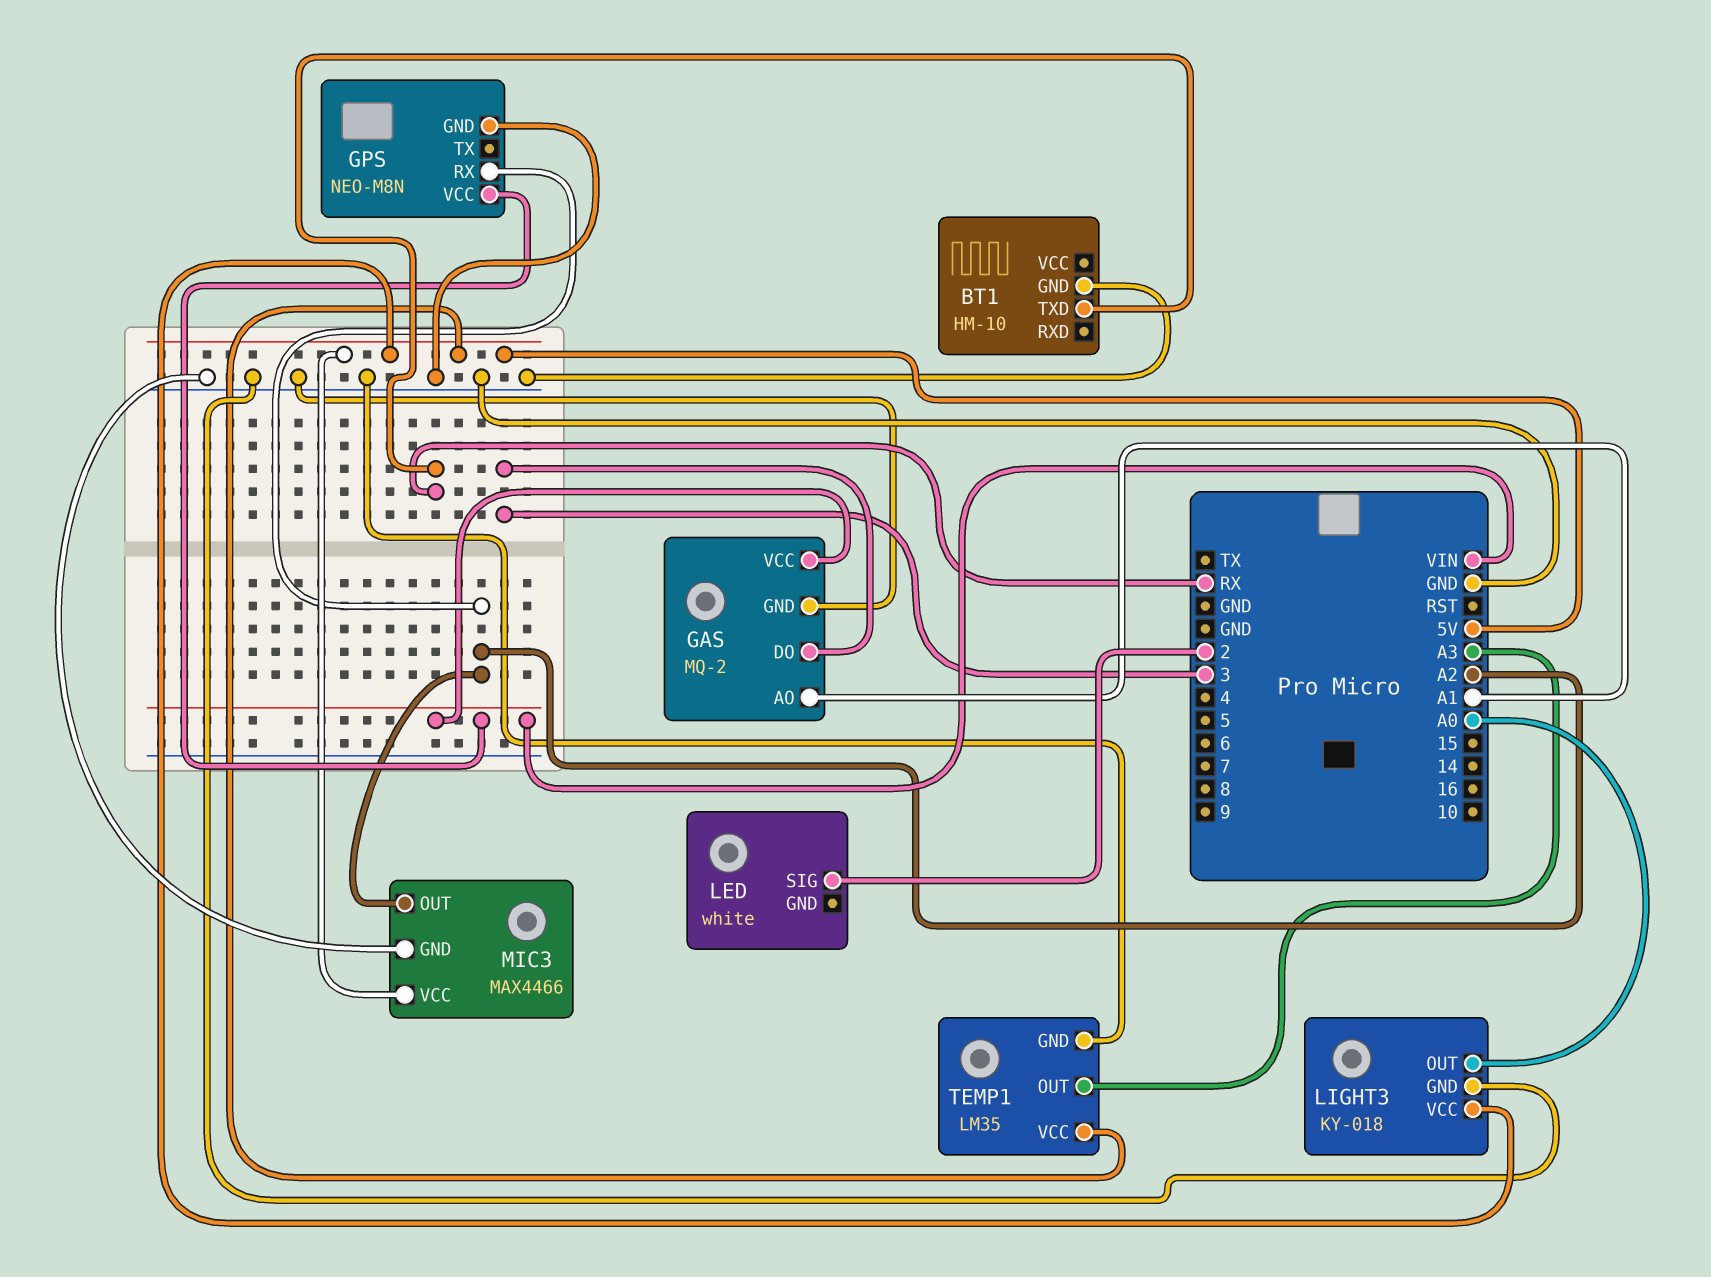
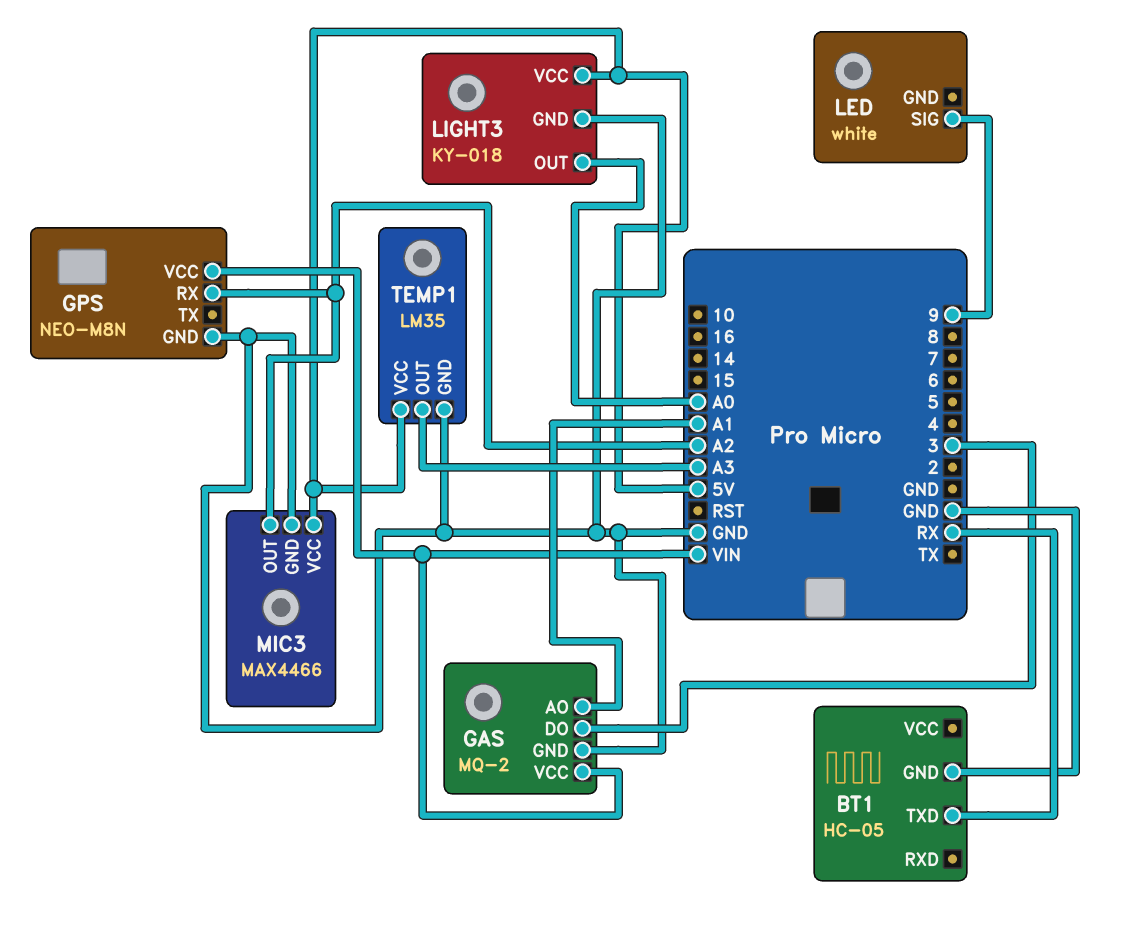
BT1: HM-10 -> HC-05
LED pin SIG: 2 -> 9

